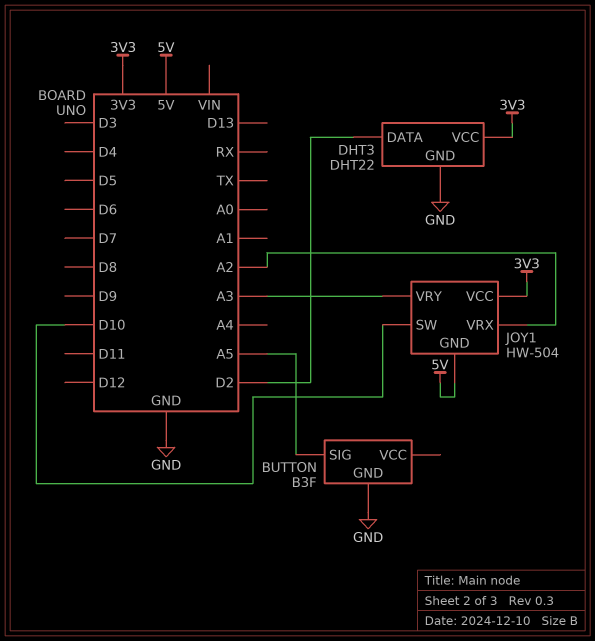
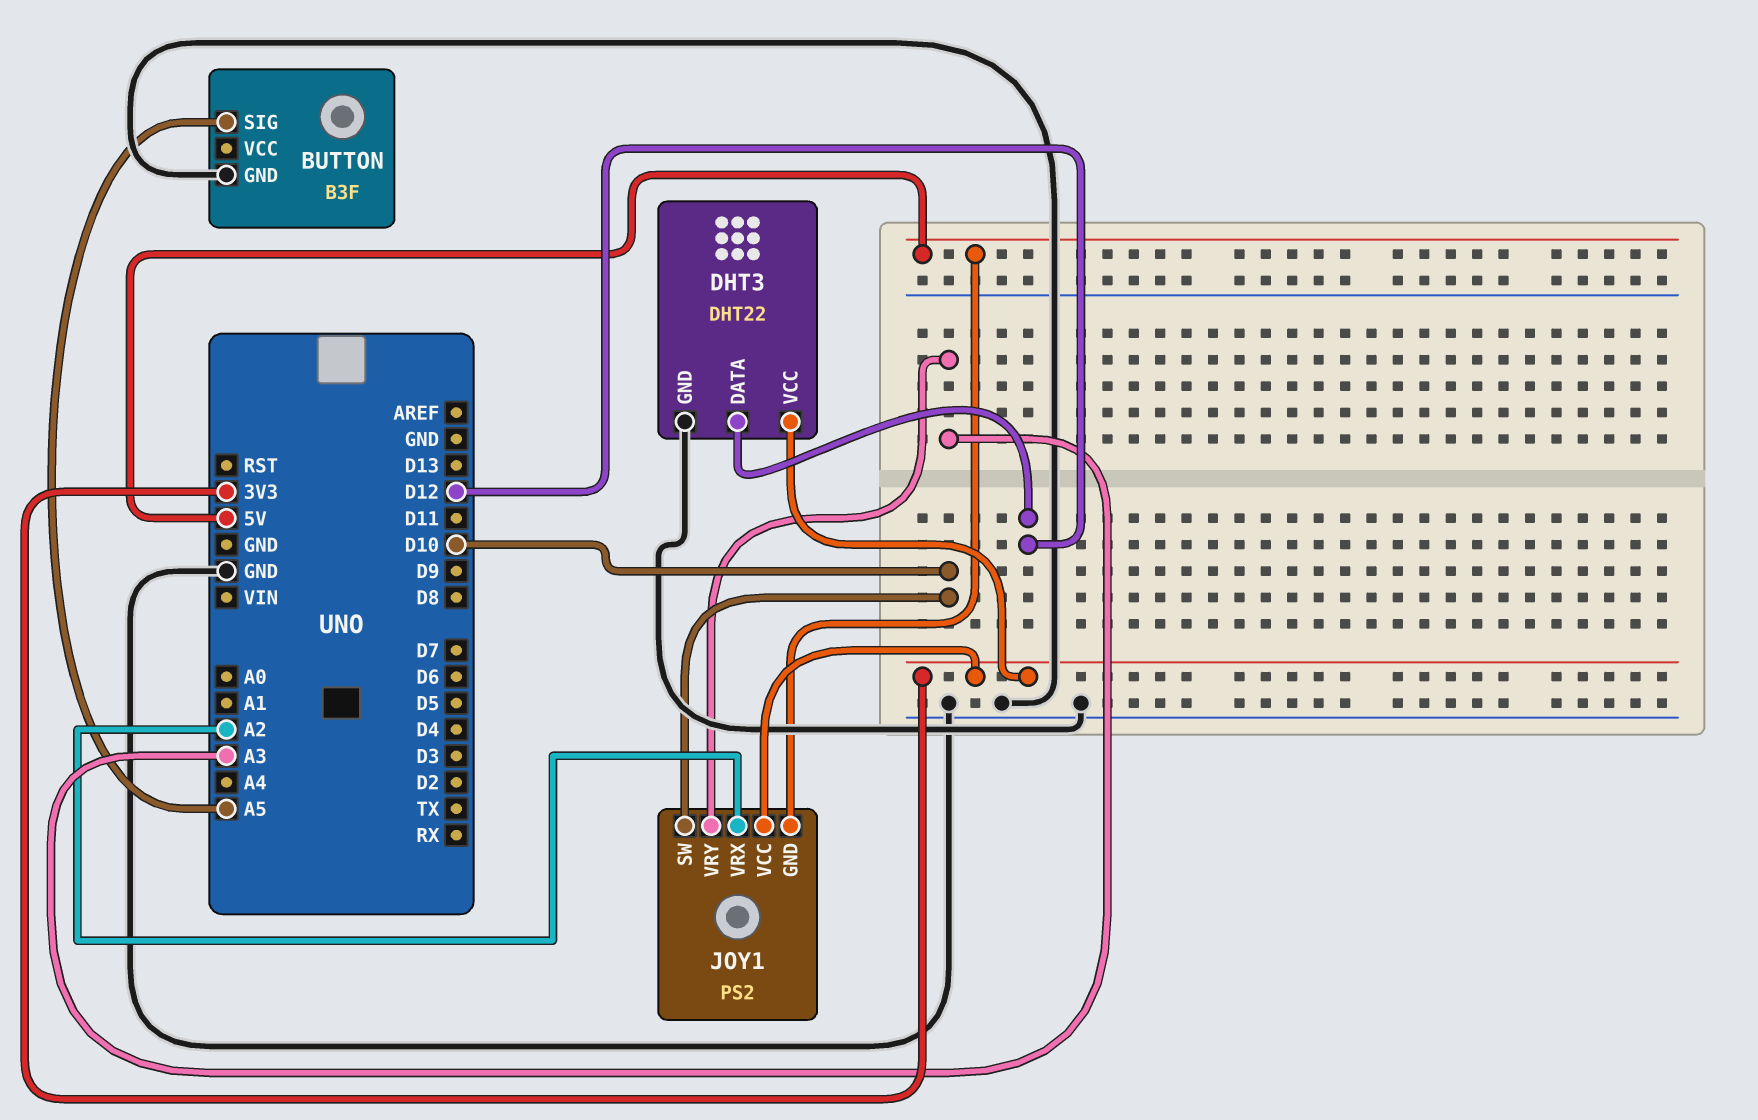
DHT3 pin DATA: D2 -> D12
JOY1: HW-504 -> PS2

